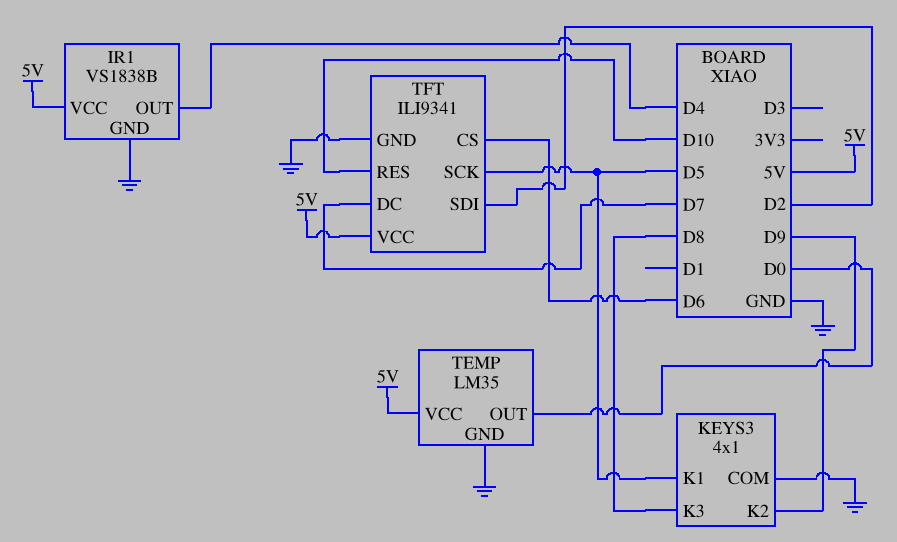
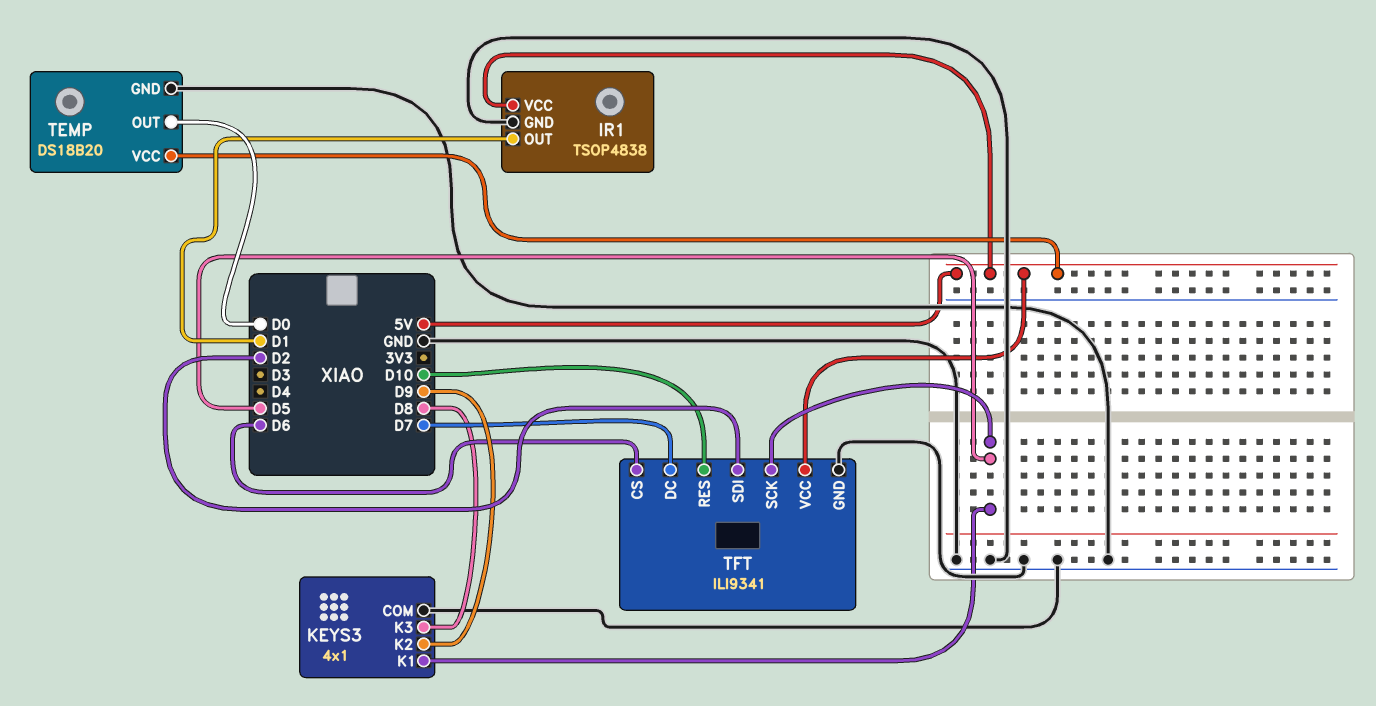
IR1: VS1838B -> TSOP4838
IR1 pin OUT: D4 -> D1
TEMP: LM35 -> DS18B20

